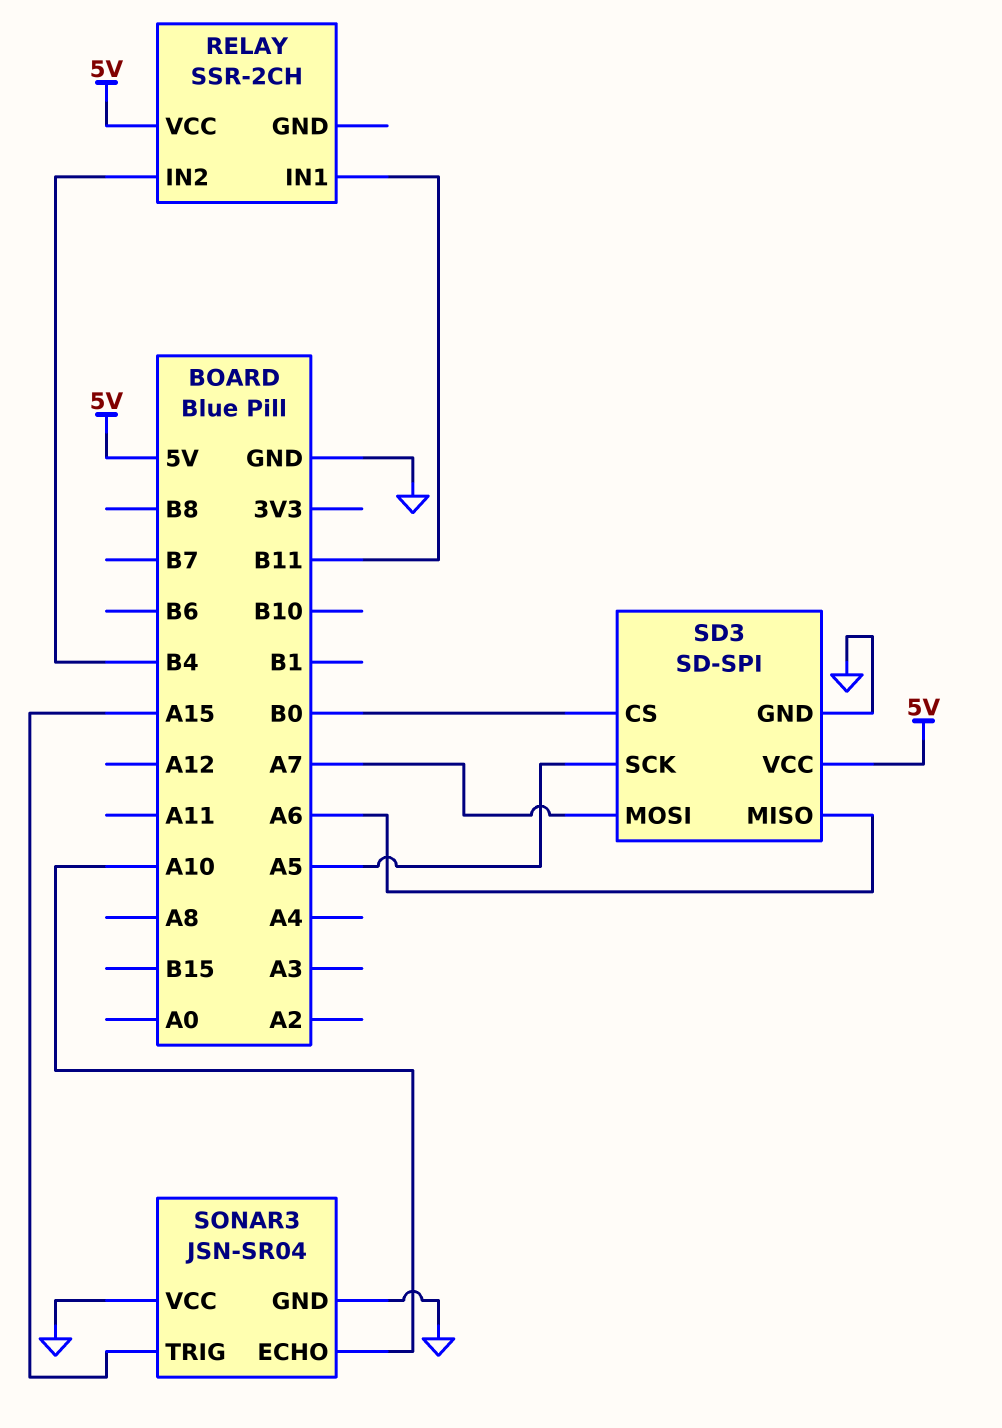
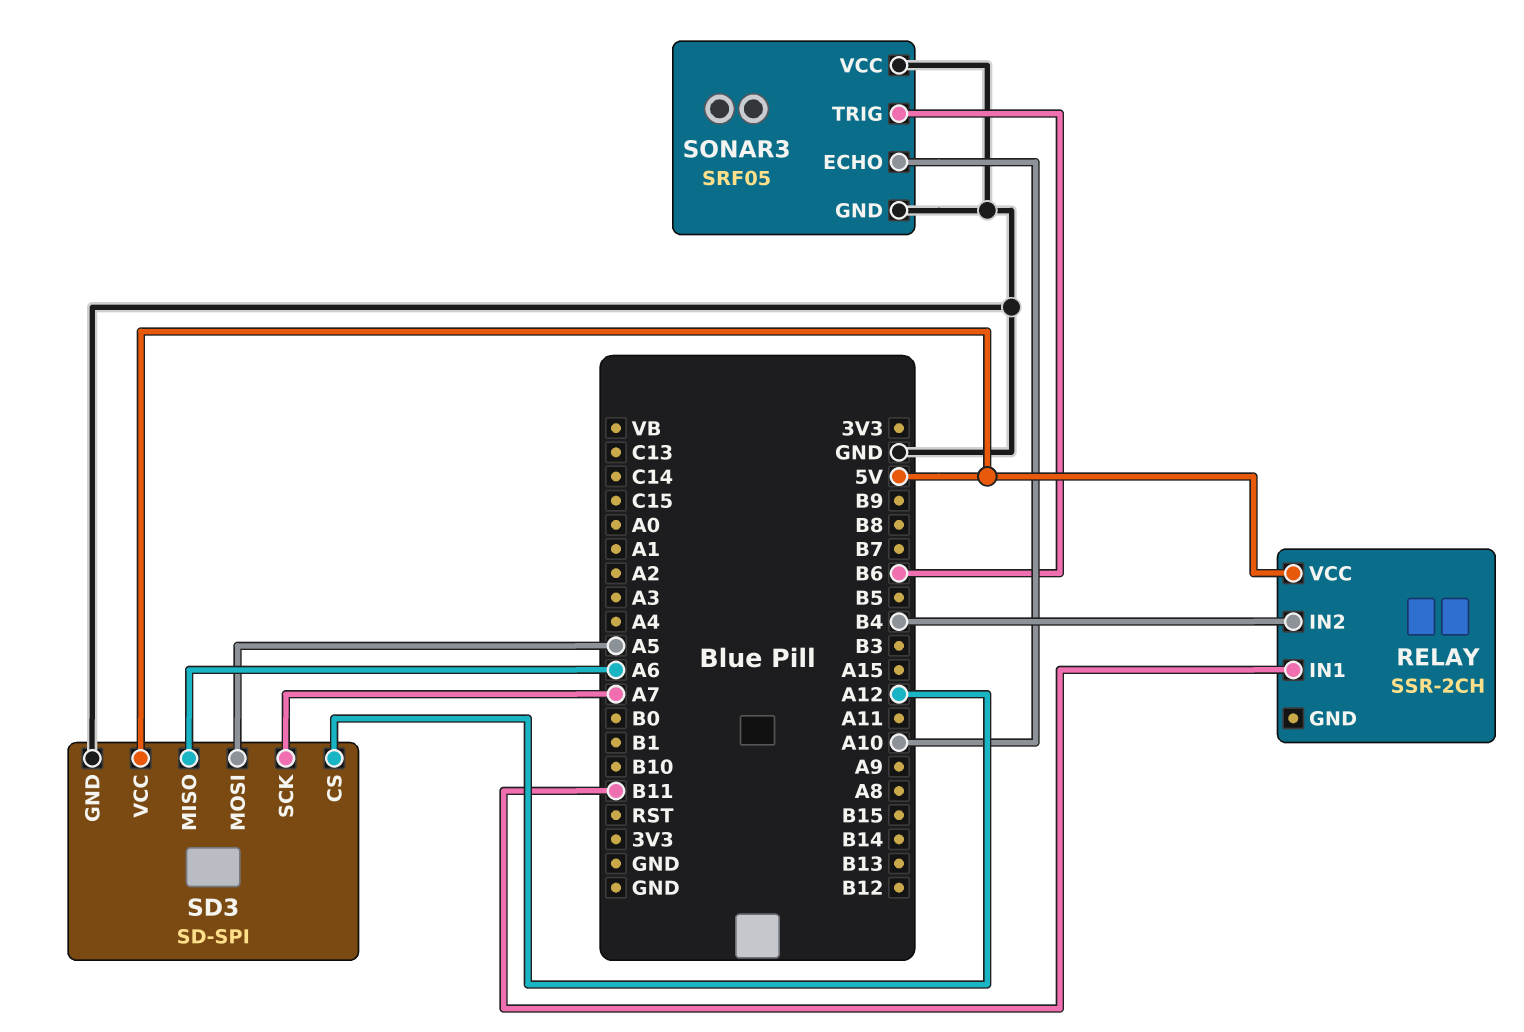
SD3 pin CS: B0 -> A12
SD3 pin MOSI: A7 -> A5
SD3 pin SCK: A5 -> A7
SONAR3: JSN-SR04 -> SRF05
SONAR3 pin TRIG: A15 -> B6

